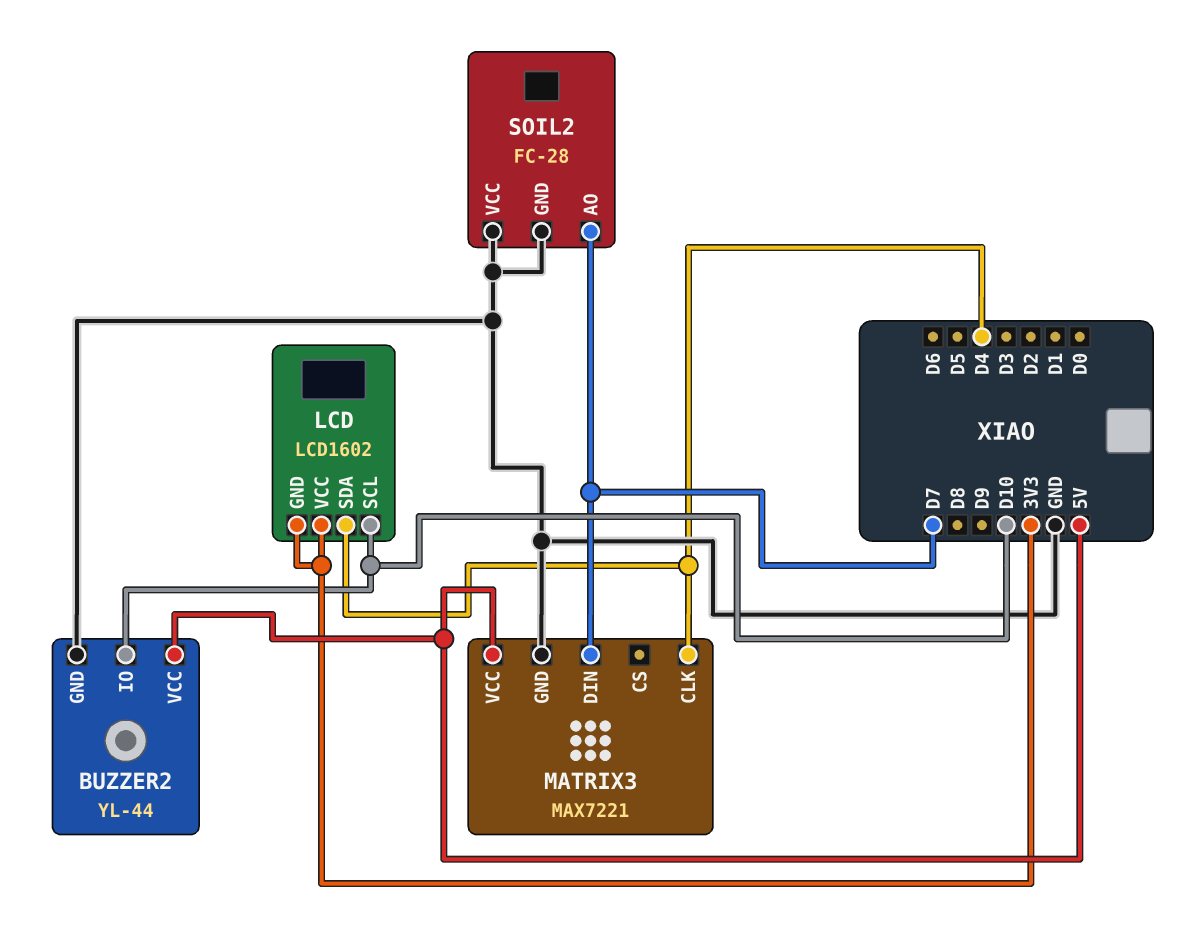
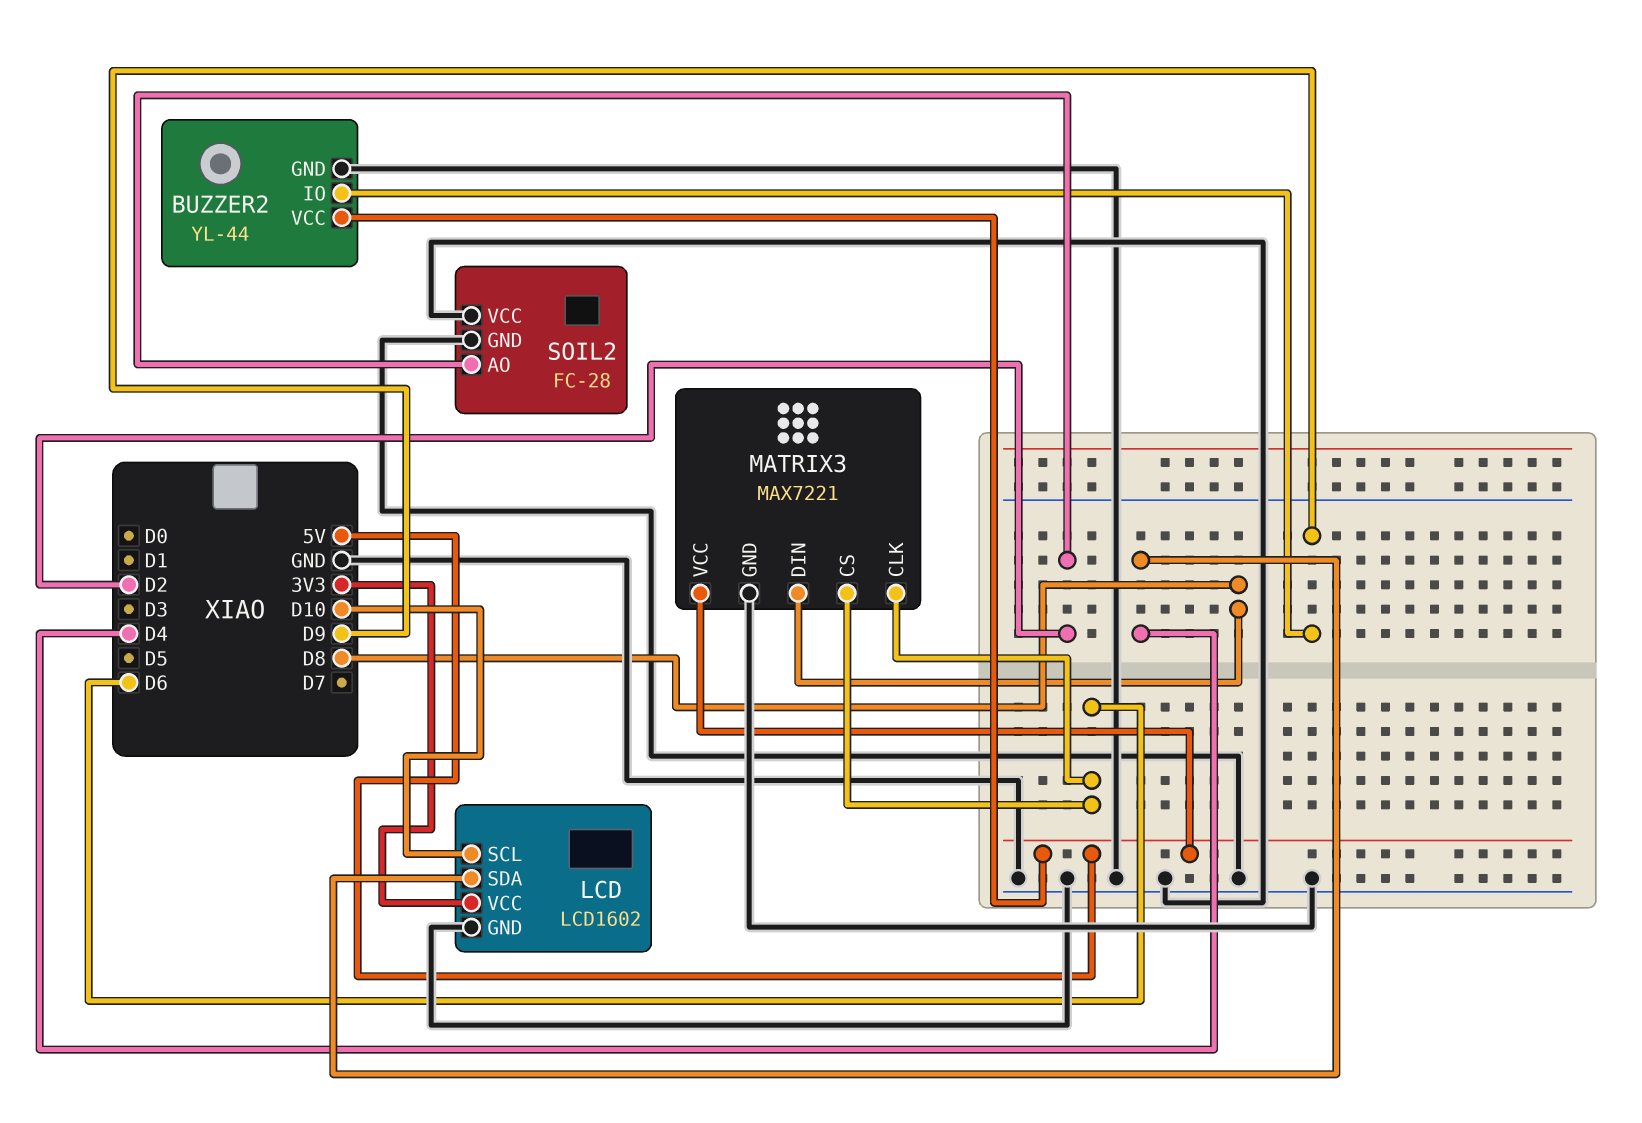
BUZZER2 pin IO: D10 -> D9
LCD pin GND: 3V3 -> GND
MATRIX3 pin CLK: D4 -> D6
MATRIX3 pin CS: none -> D6
MATRIX3 pin DIN: D7 -> D8
SOIL2 pin AO: D7 -> D2

